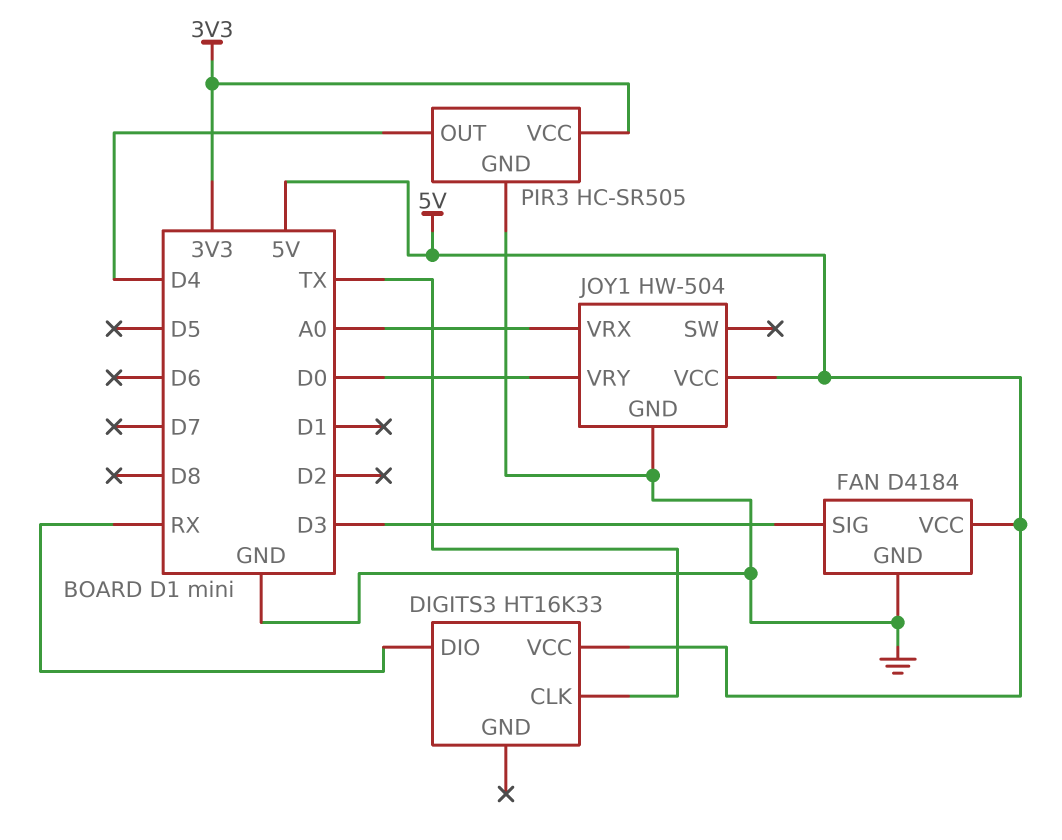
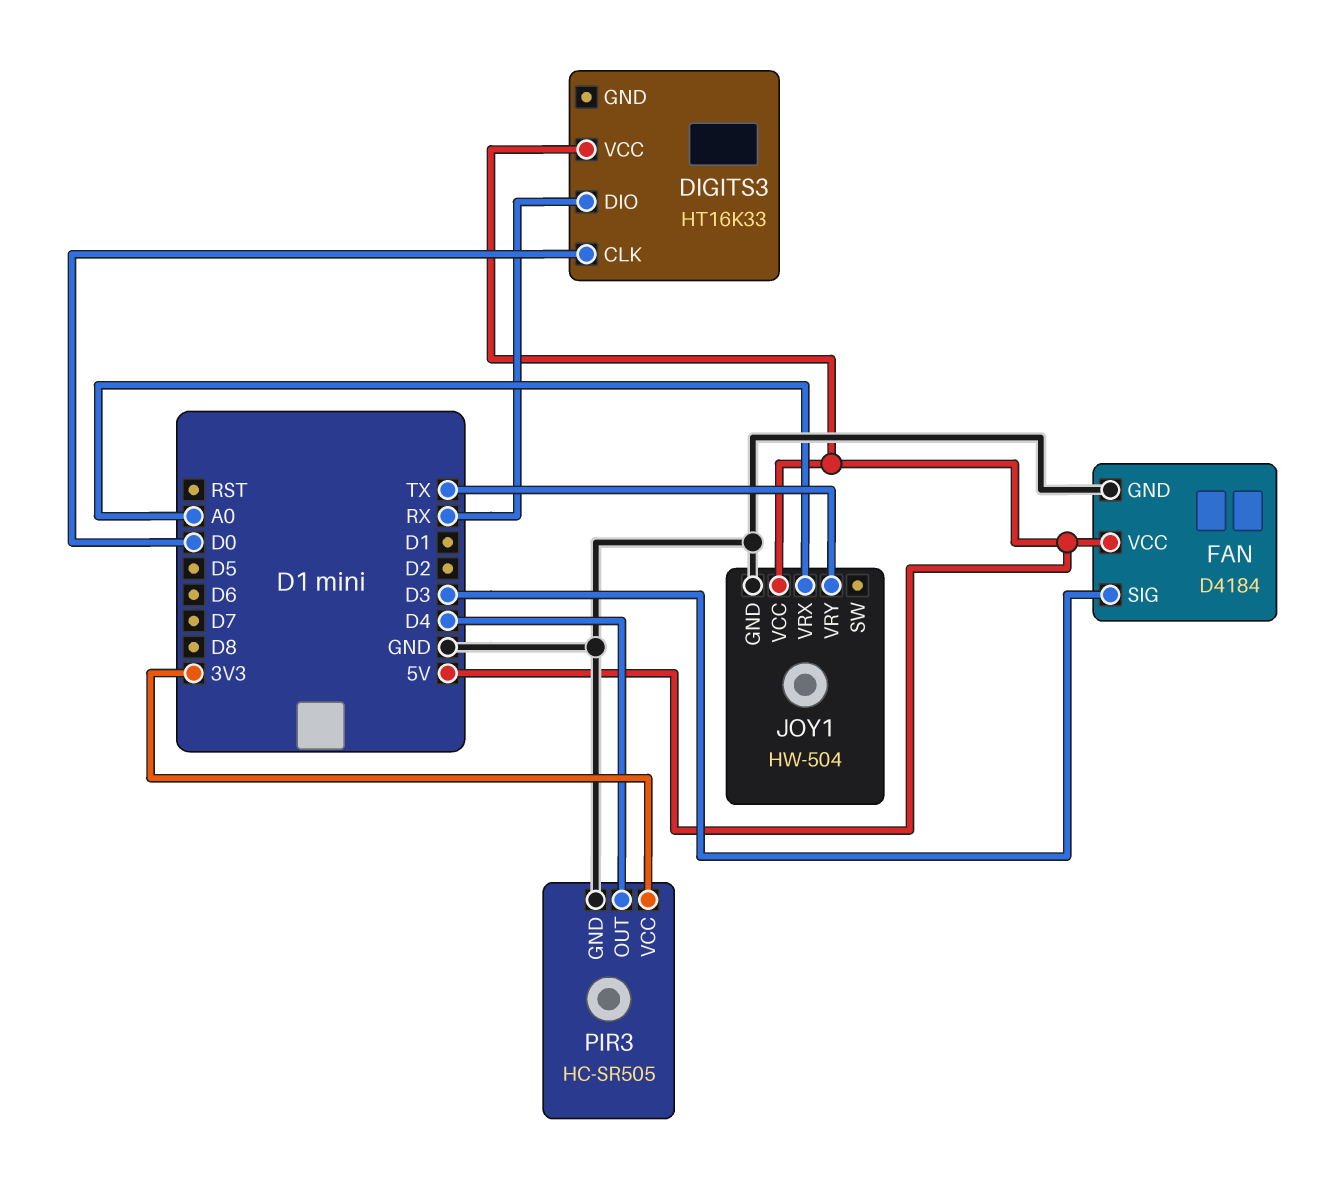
DIGITS3 pin CLK: TX -> D0
JOY1 pin VRY: D0 -> TX

